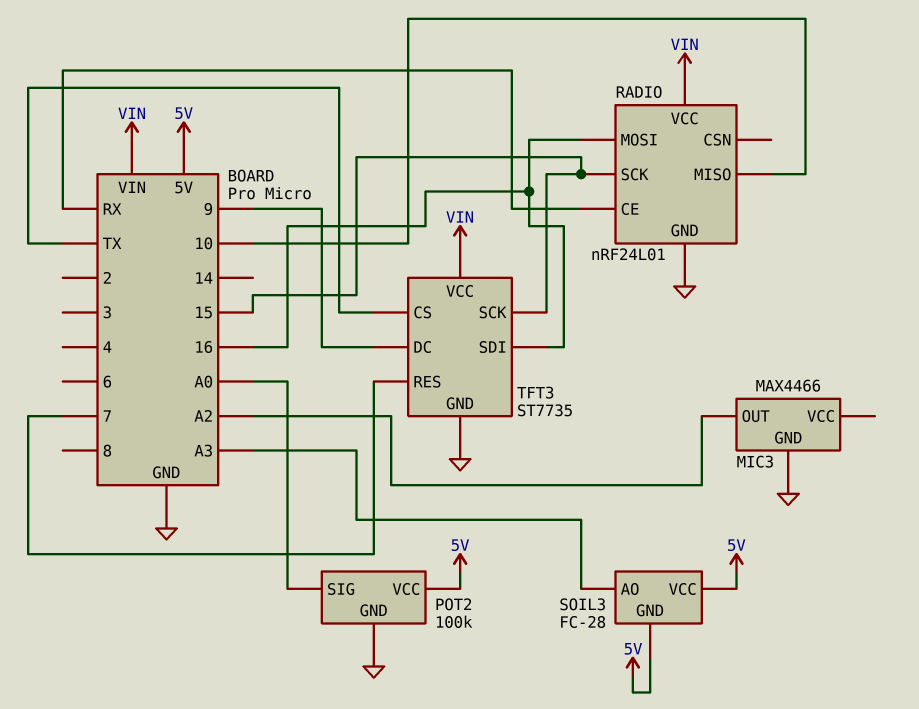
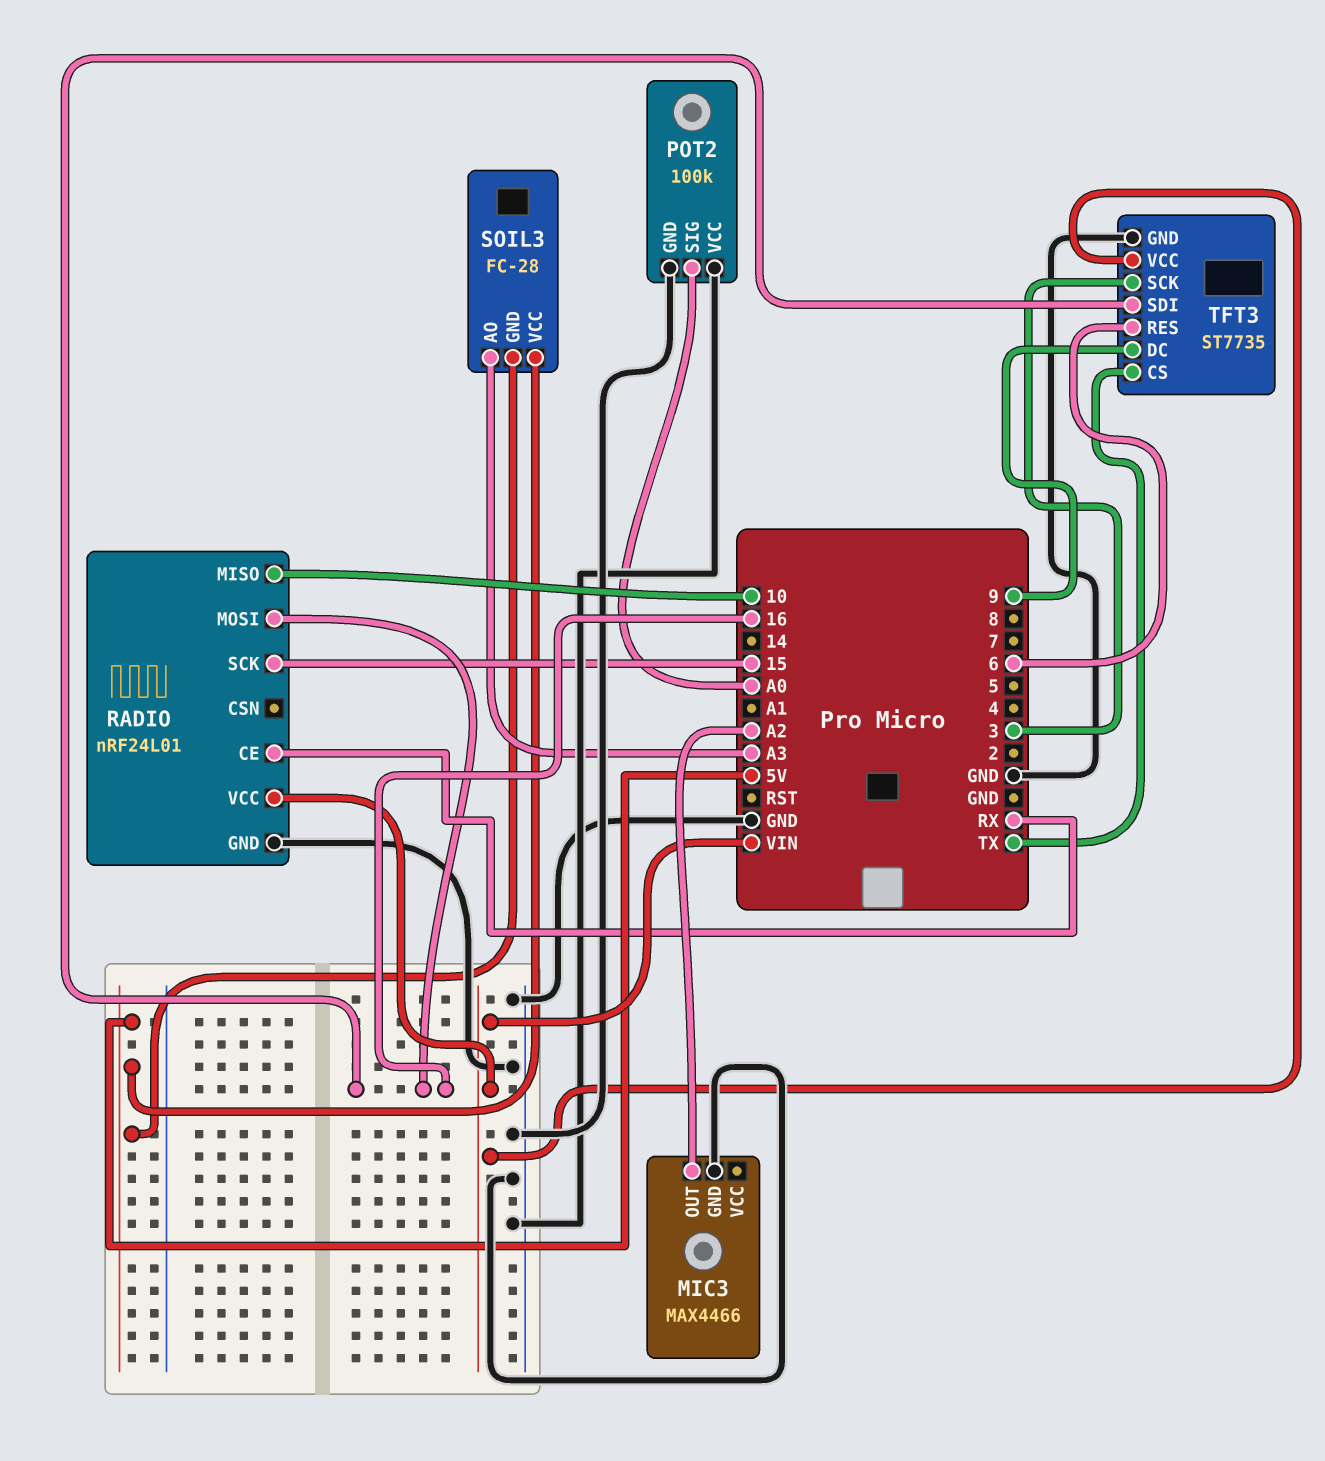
POT2 pin VCC: 5V -> GND
TFT3 pin RES: 7 -> 6
TFT3 pin SCK: 15 -> 3

